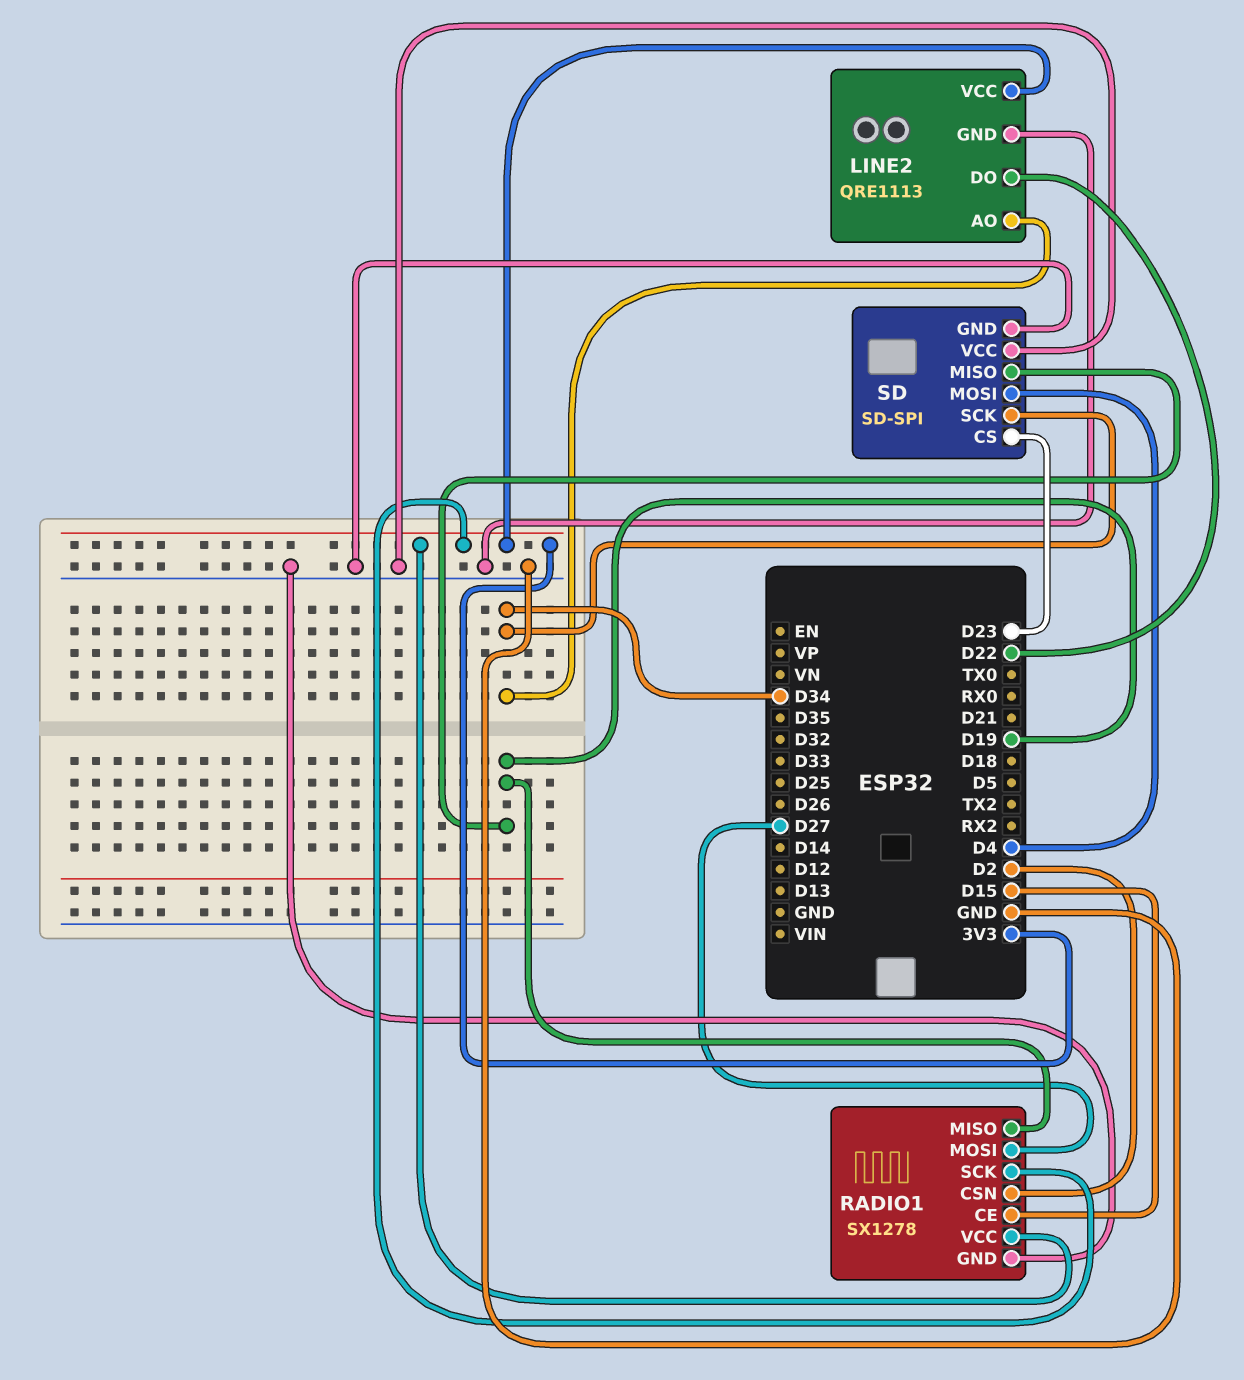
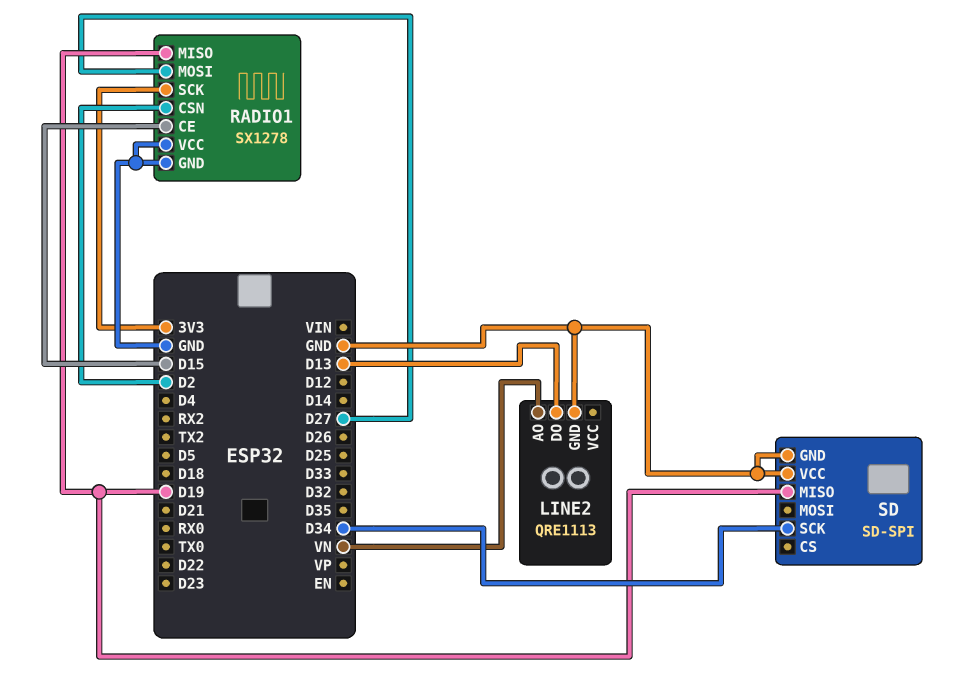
LINE2 pin AO: D34 -> VN
LINE2 pin DO: D22 -> D13
LINE2 pin VCC: 3V3 -> none
RADIO1 pin VCC: 3V3 -> GND
SD pin CS: D23 -> none
SD pin MOSI: D4 -> none

